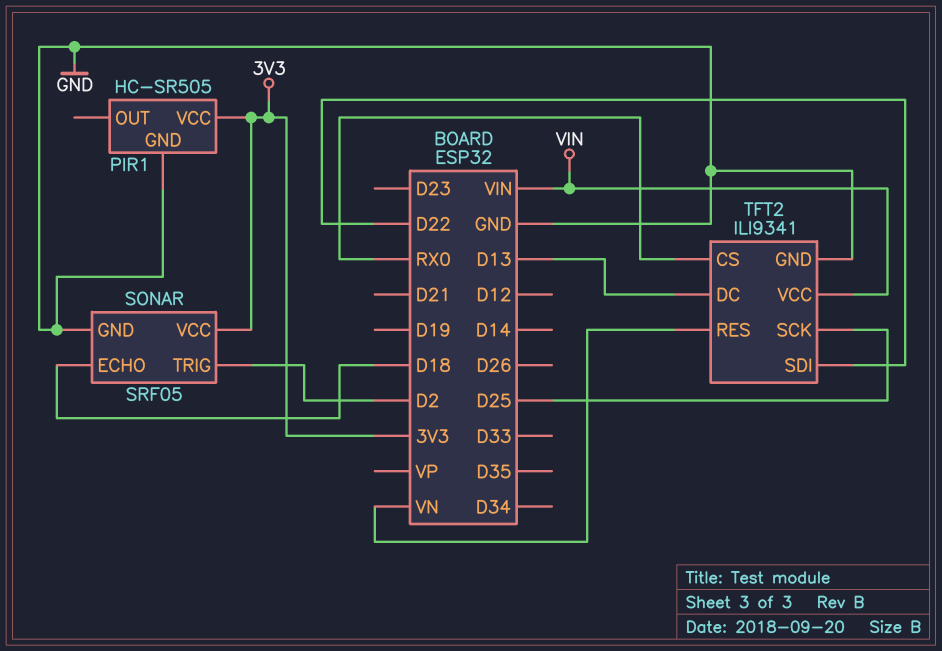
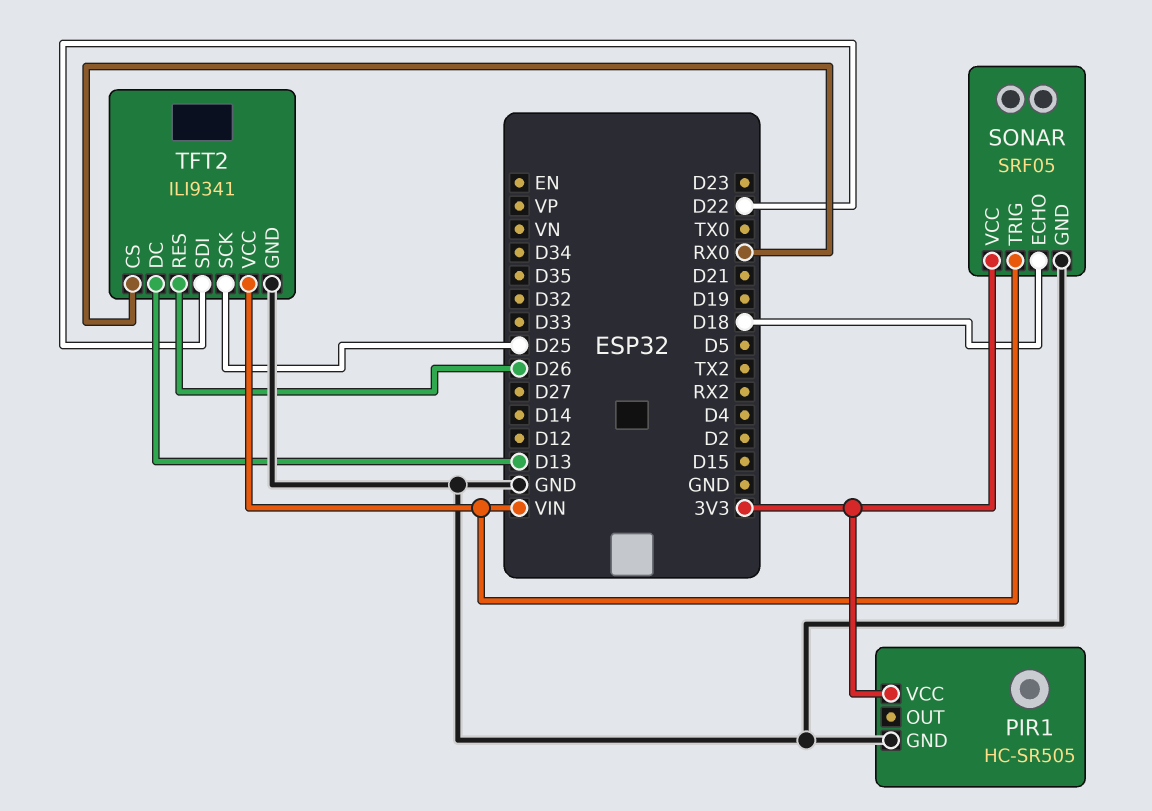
SONAR pin TRIG: D2 -> VIN
TFT2 pin RES: VN -> D26

